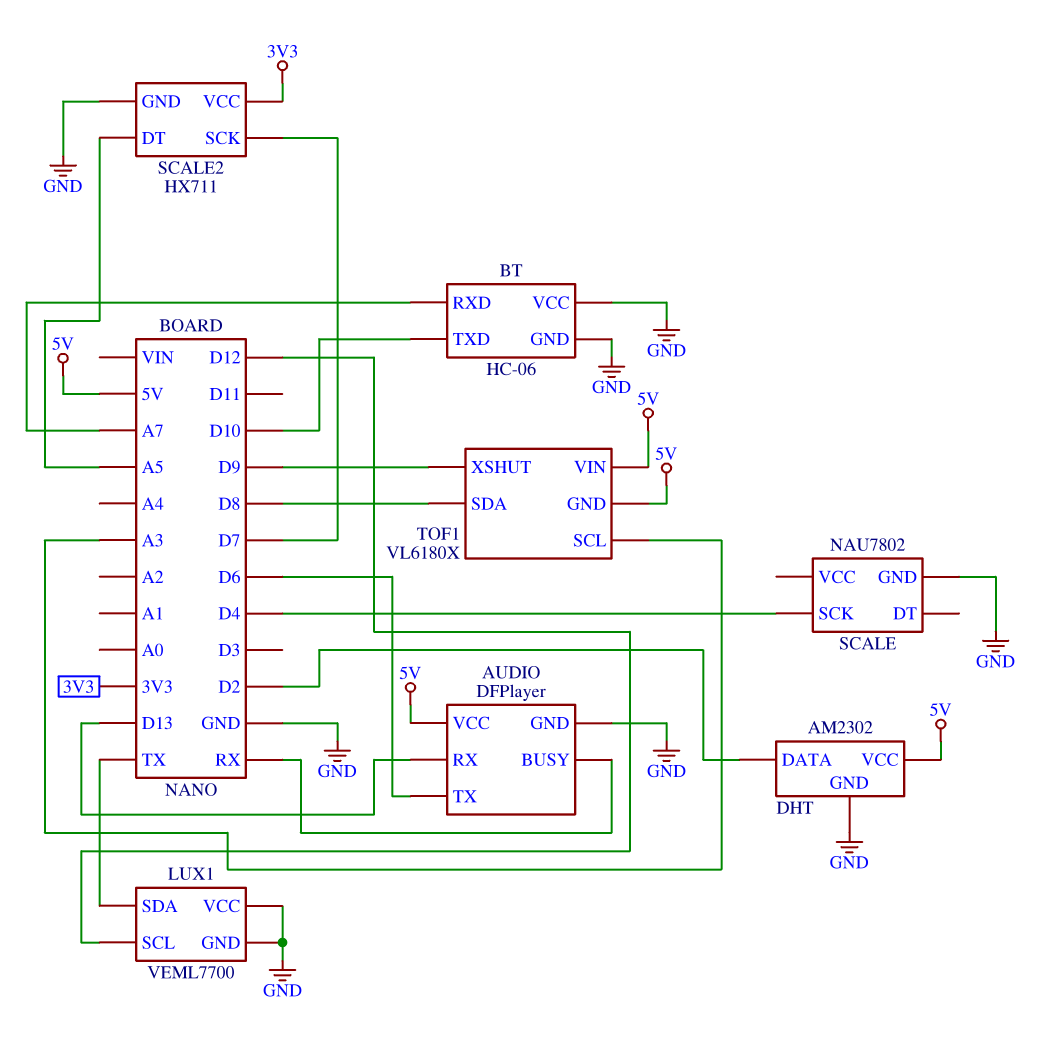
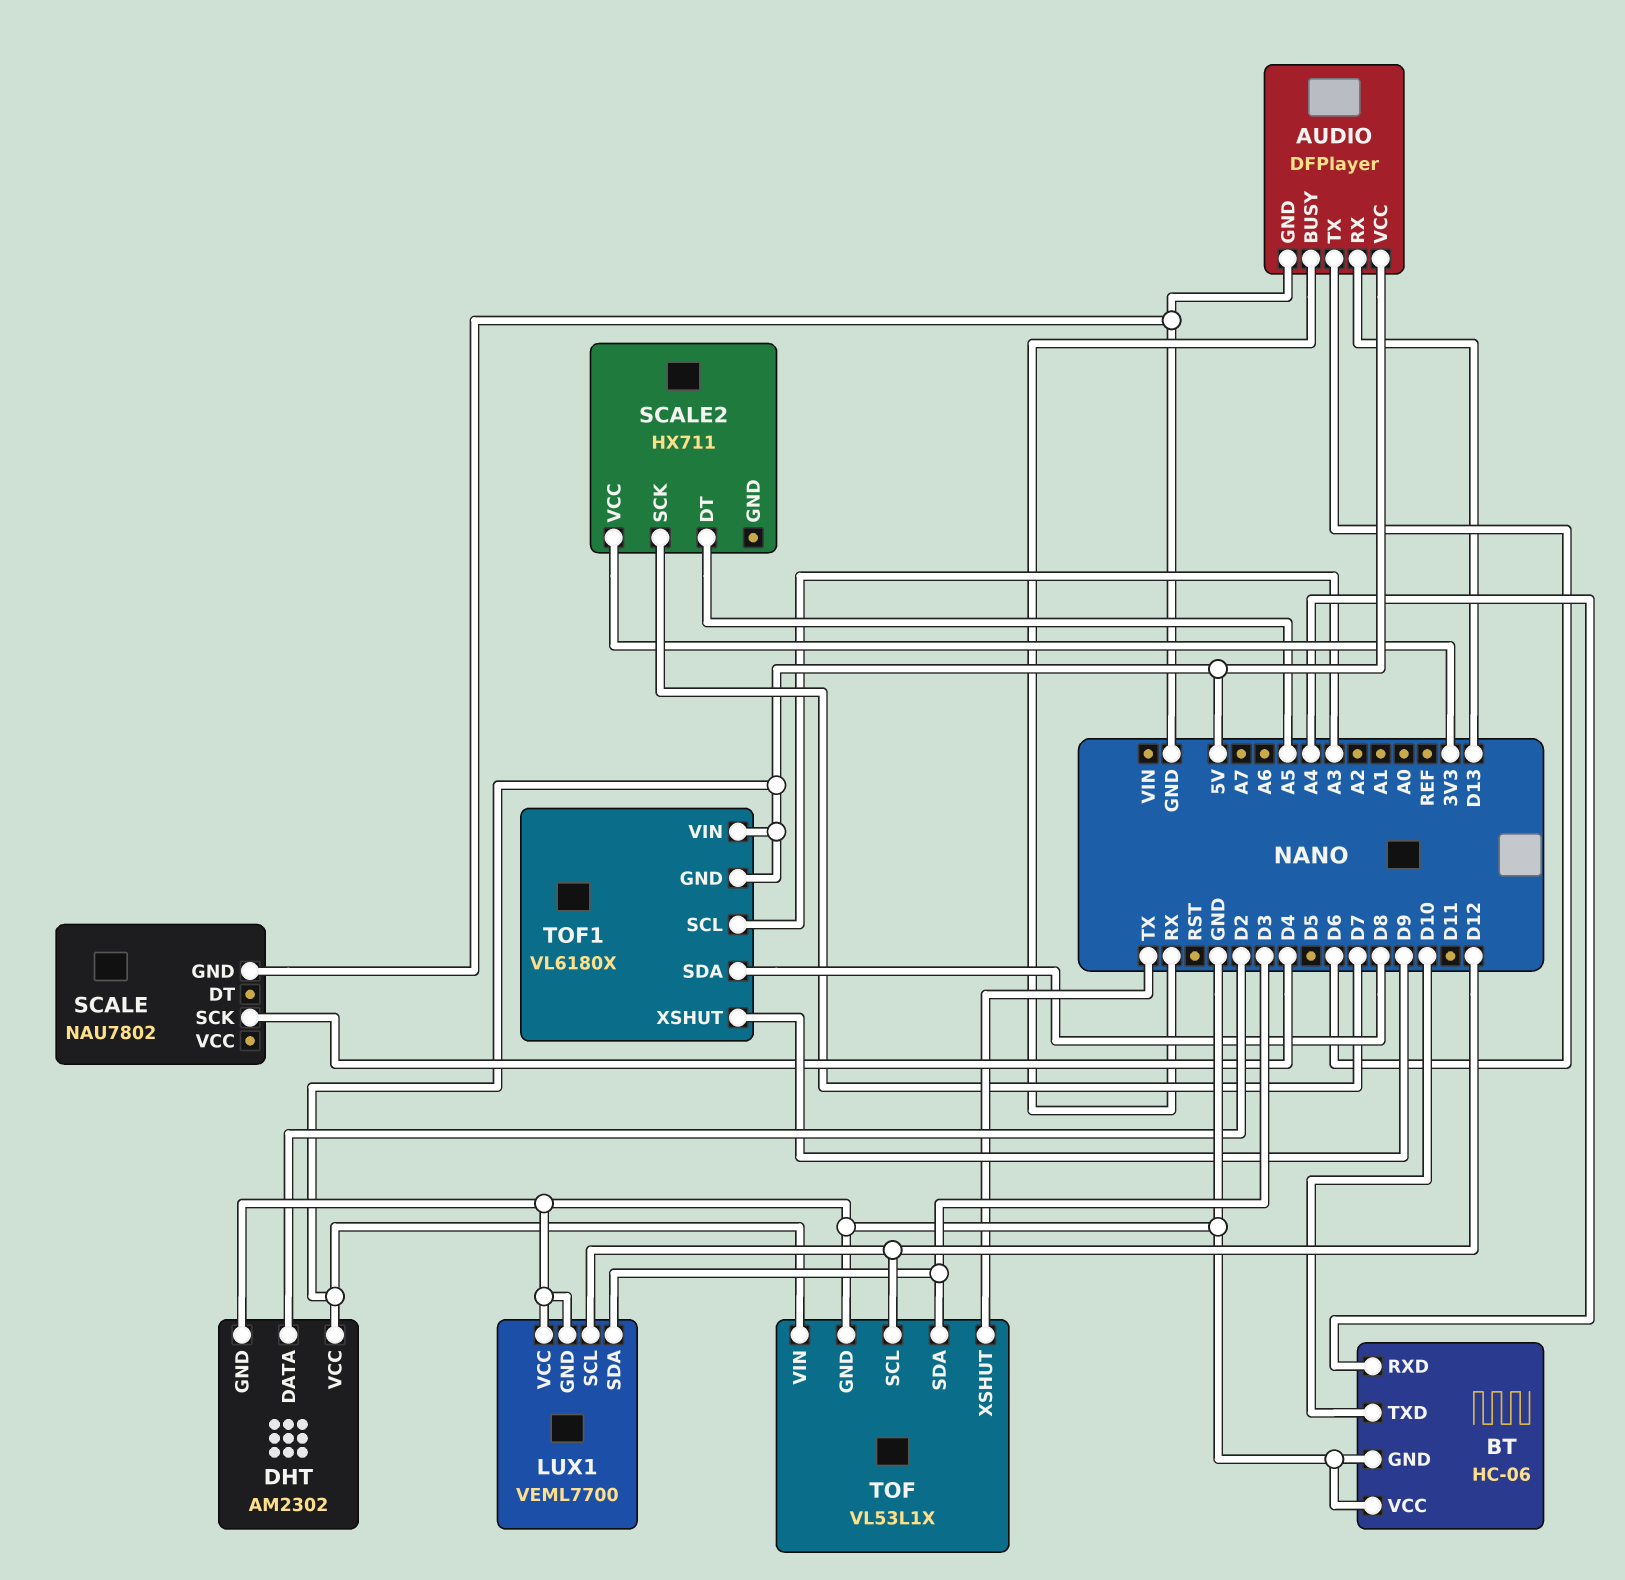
BT pin RXD: A7 -> A4
LUX1 pin SDA: TX -> D3
SCALE2 pin GND: GND -> none
TOF: none -> VL53L1X
TOF pin GND: none -> GND
TOF pin SCL: none -> D12
TOF pin SDA: none -> D3
TOF pin VIN: none -> 5V
TOF pin XSHUT: none -> TX

